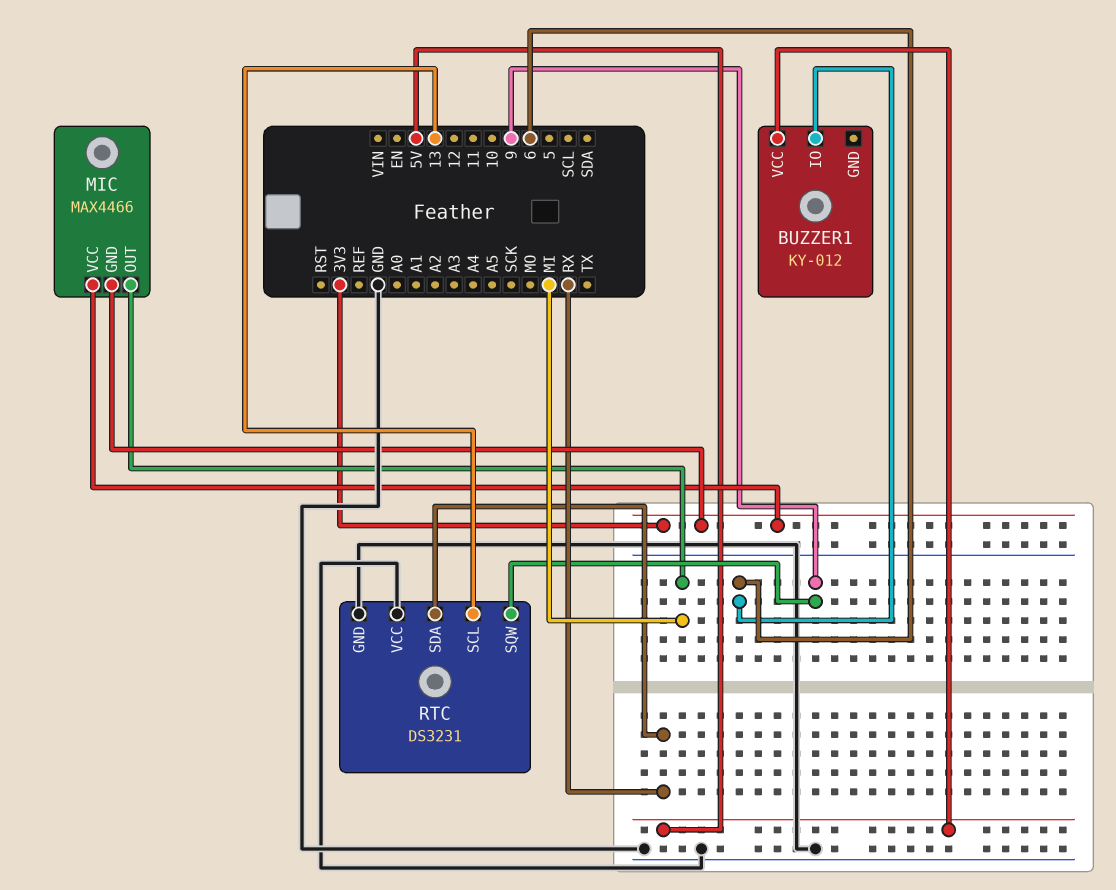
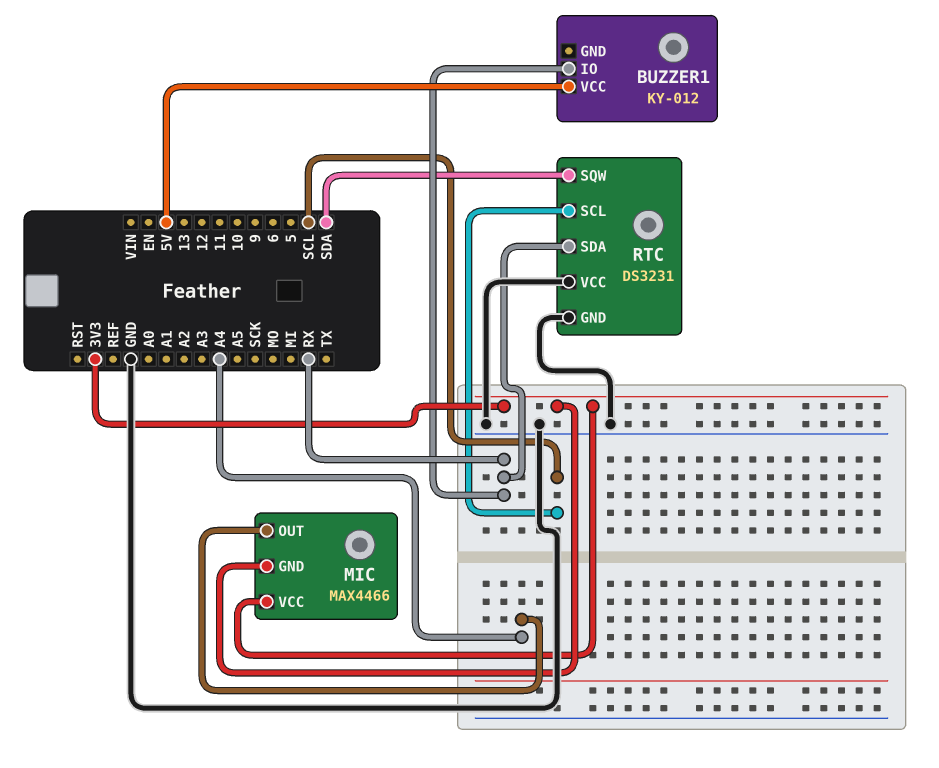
BUZZER1 pin IO: 6 -> RX
MIC pin OUT: MI -> A4
RTC pin SCL: 13 -> SCL
RTC pin SQW: 9 -> SDA

